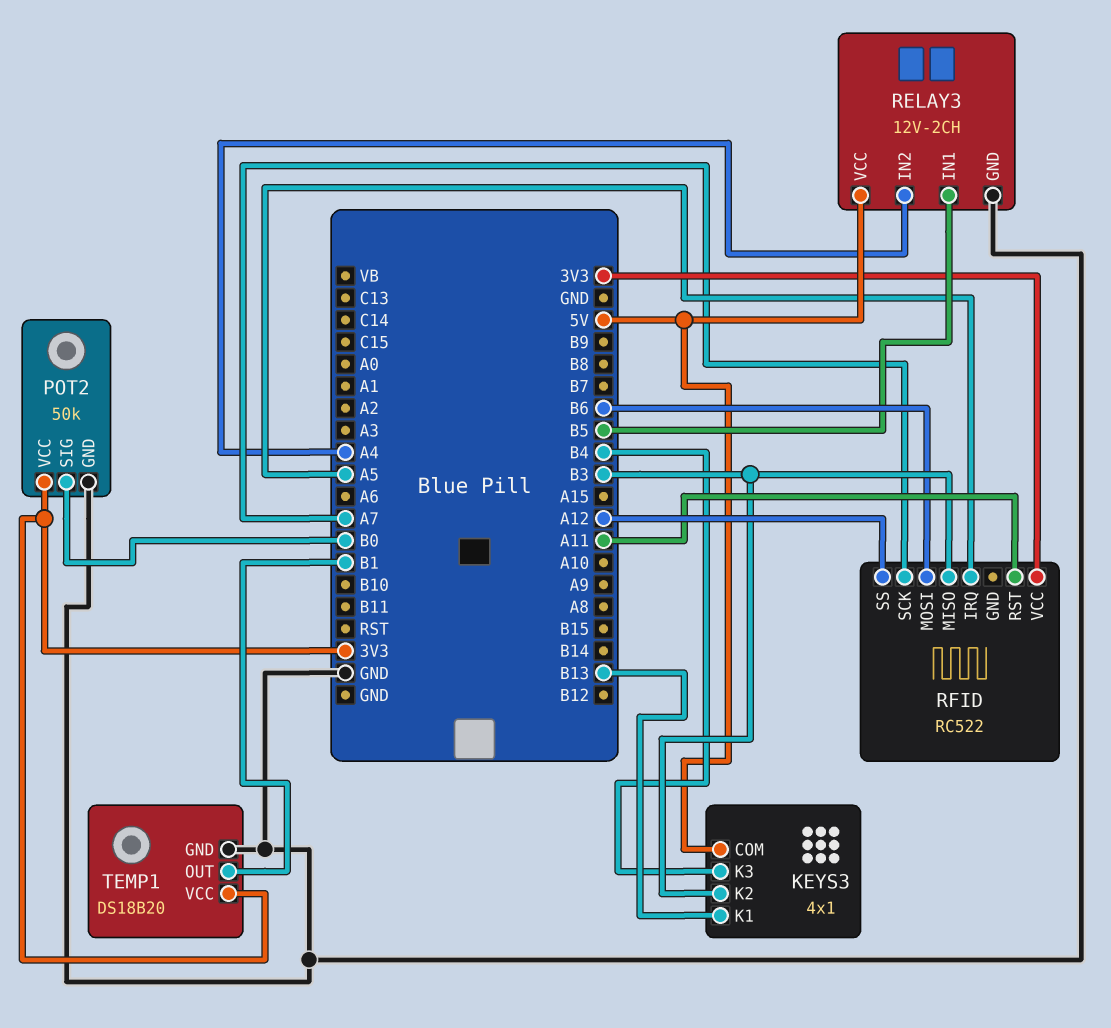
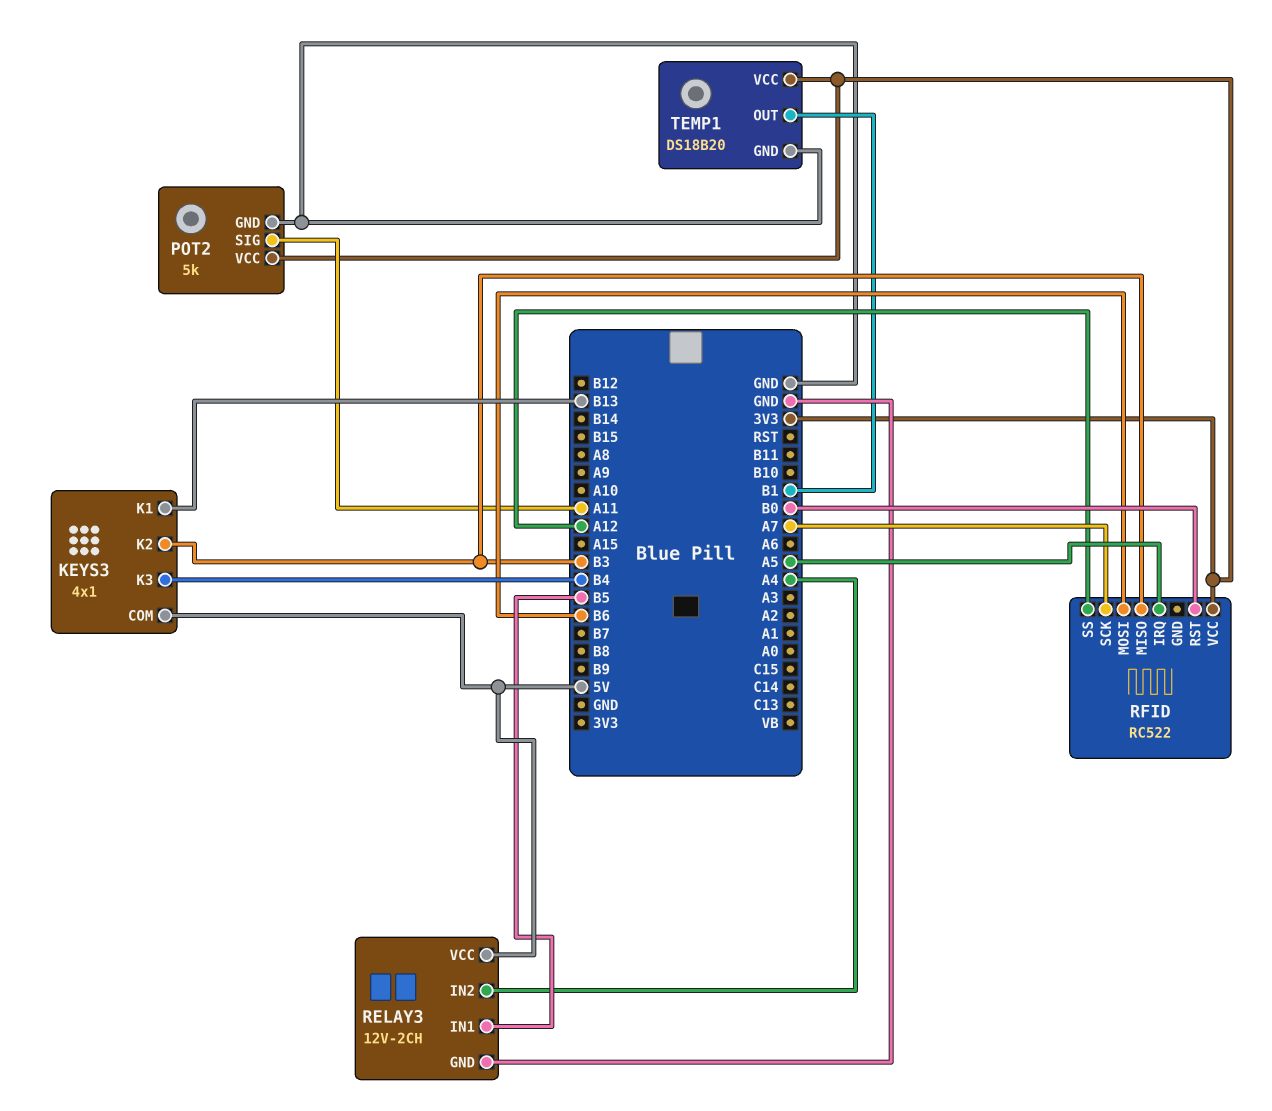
POT2: 50k -> 5k
POT2 pin SIG: B0 -> A11
RFID pin RST: A11 -> B0

